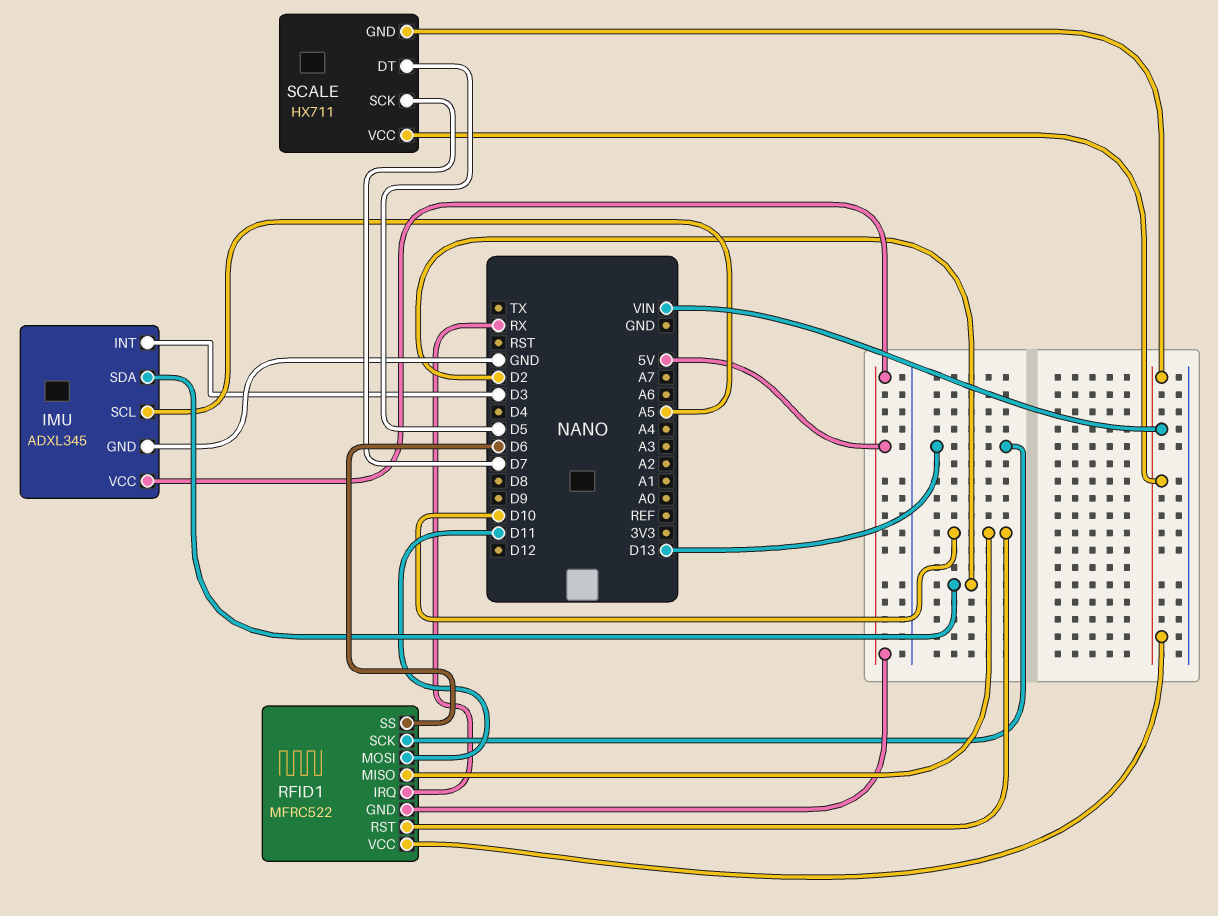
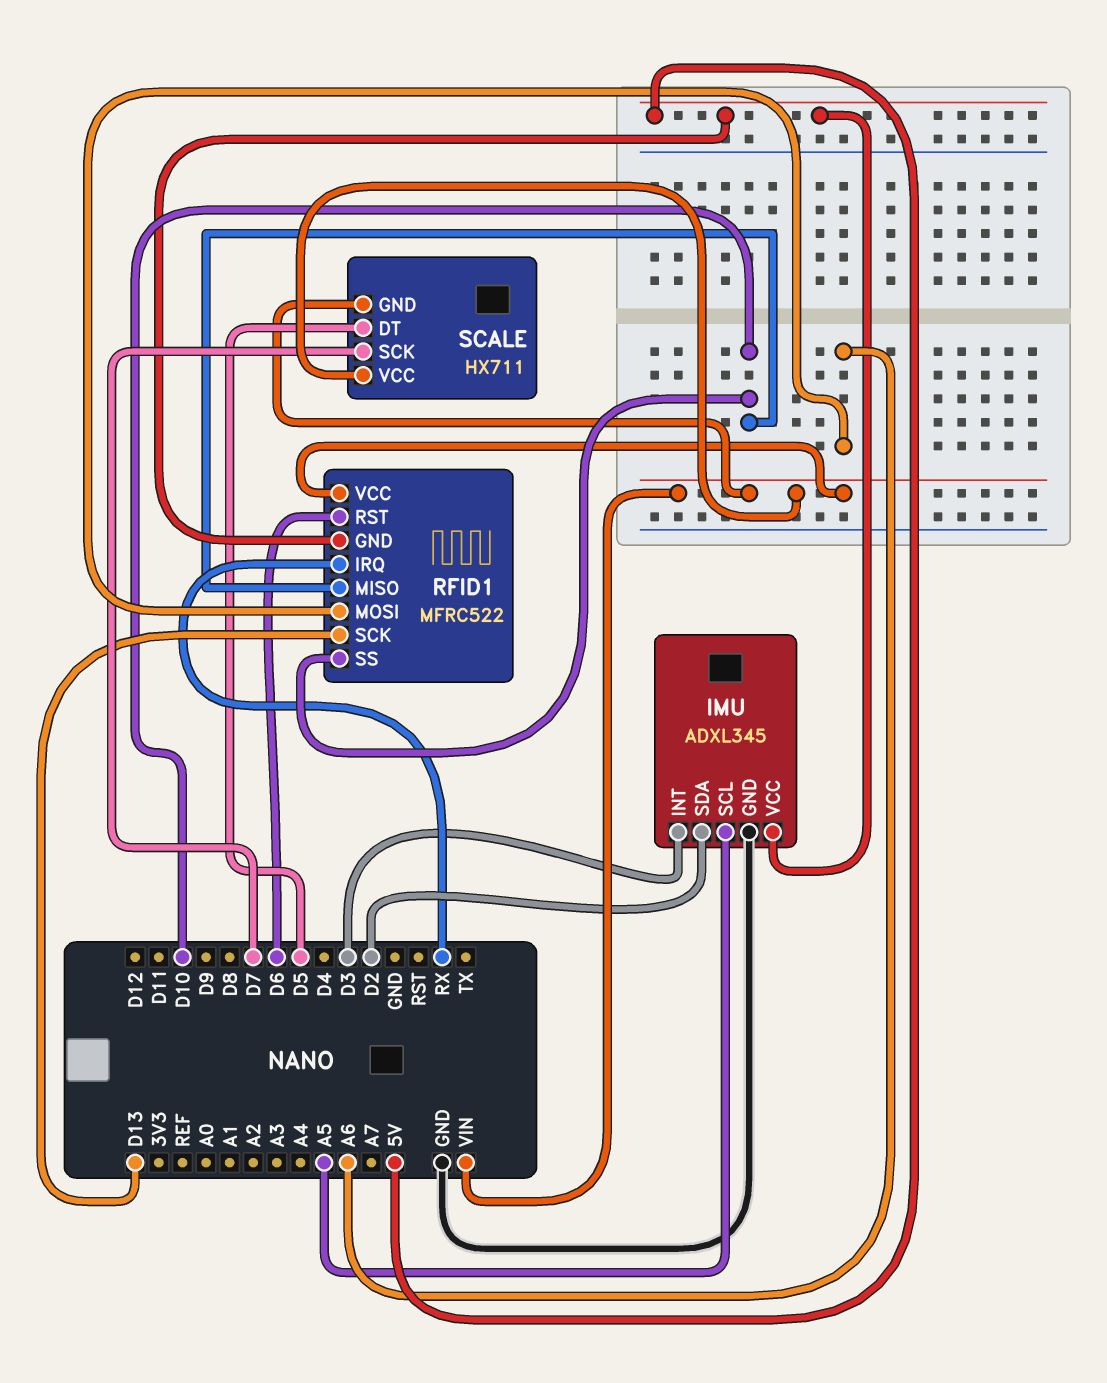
RFID1 pin MOSI: D11 -> A6
RFID1 pin RST: D10 -> D6
RFID1 pin SS: D6 -> D10

